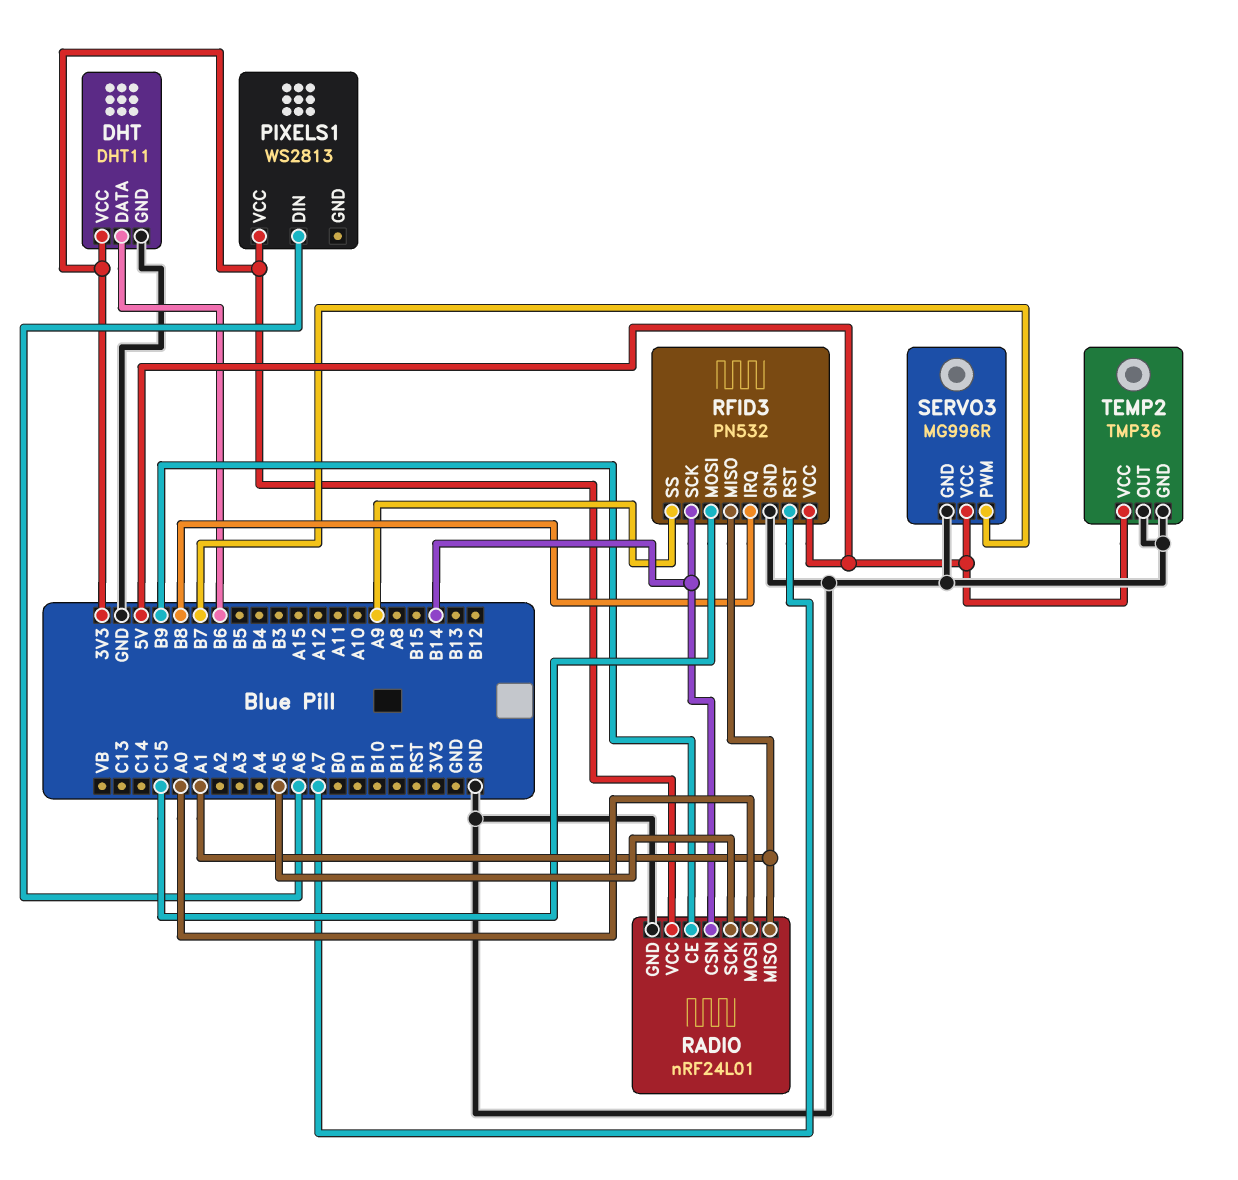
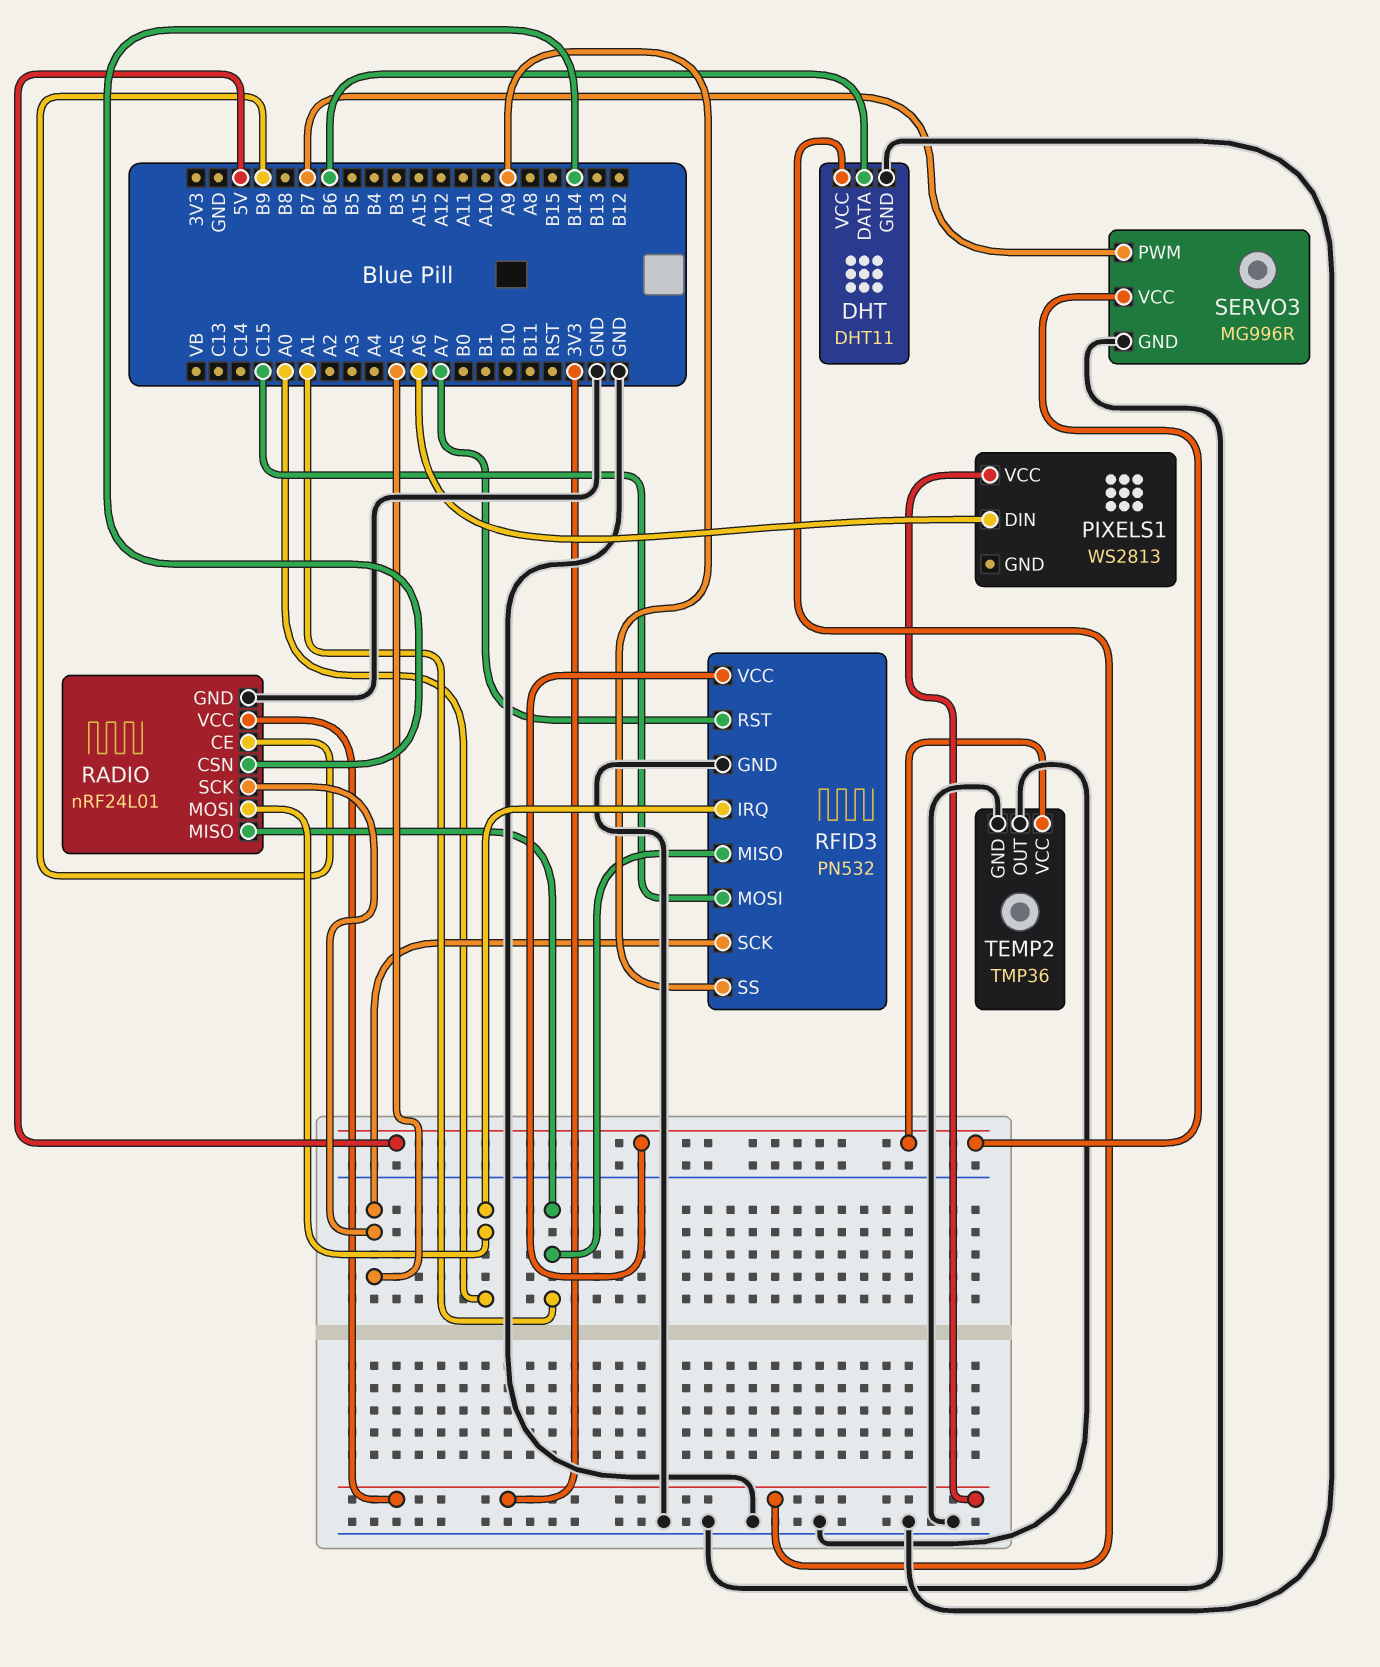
RFID3 pin IRQ: B8 -> A0
RFID3 pin SCK: B14 -> A5

